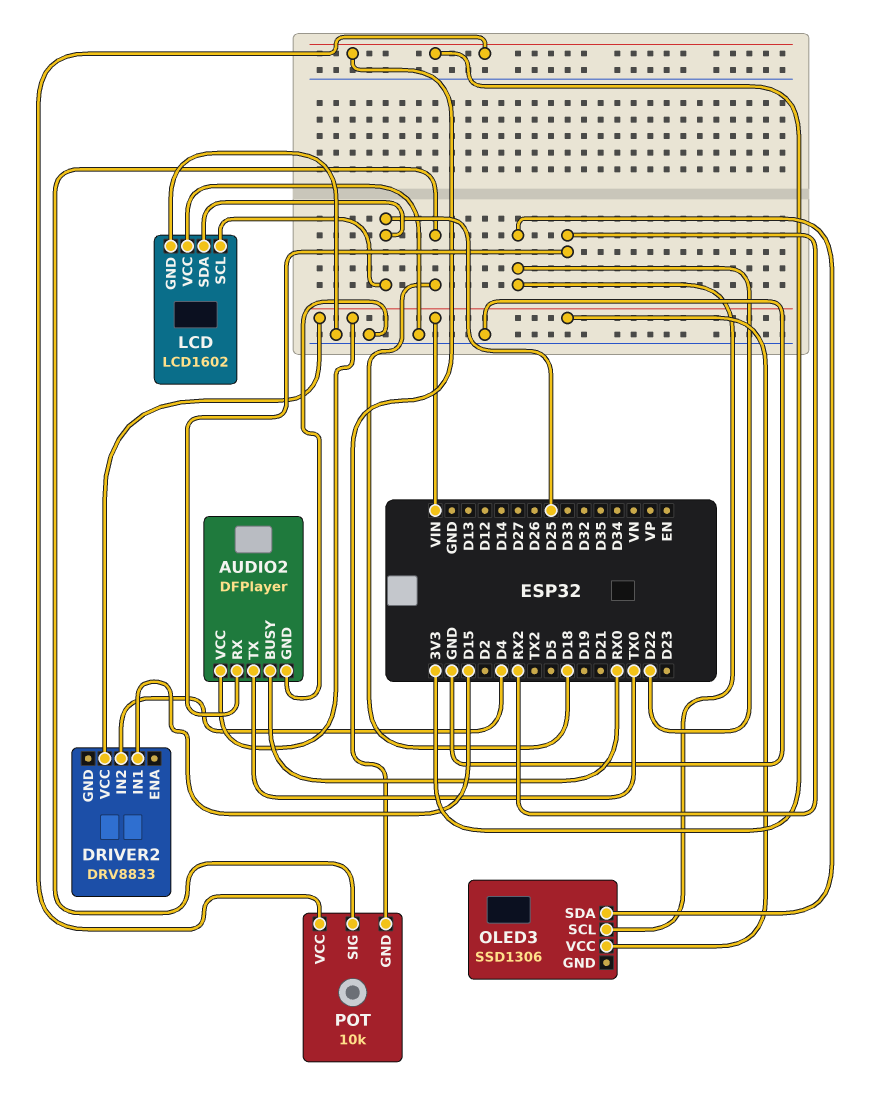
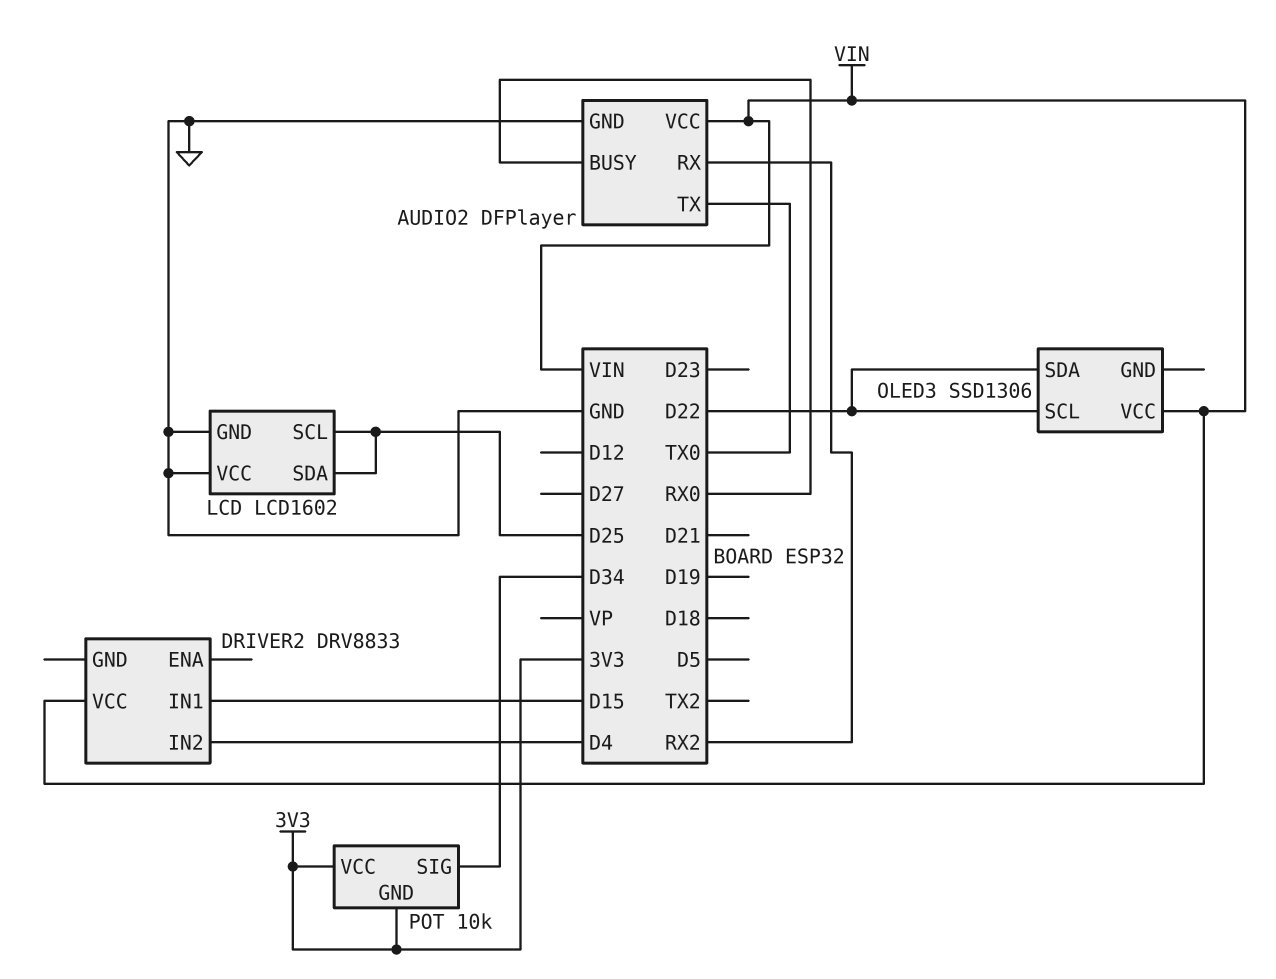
POT pin SIG: D18 -> D34

